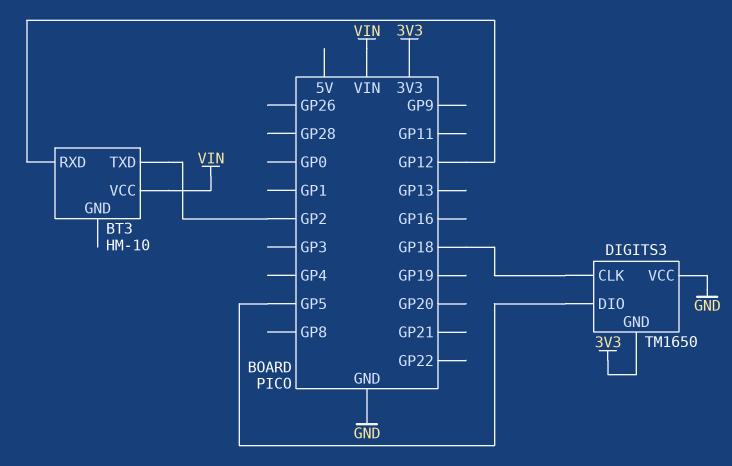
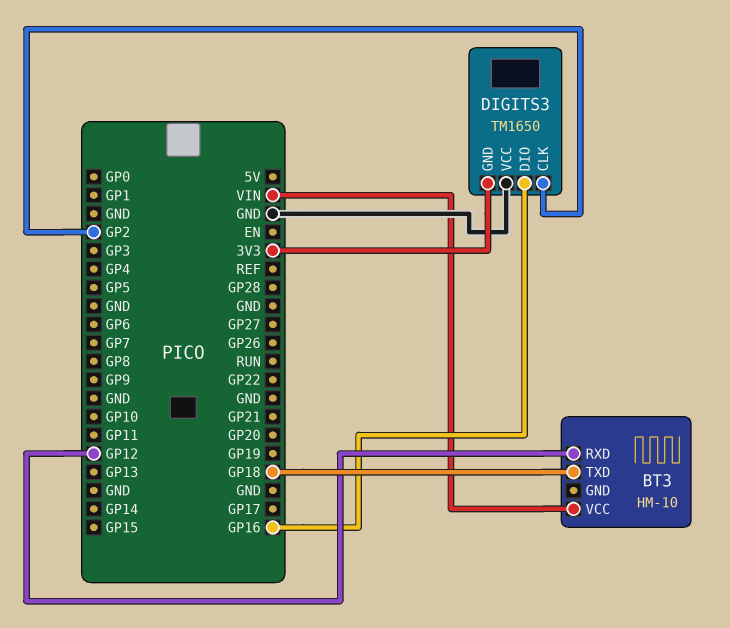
BT3 pin TXD: GP2 -> GP18
DIGITS3 pin CLK: GP18 -> GP2
DIGITS3 pin DIO: GP5 -> GP16

